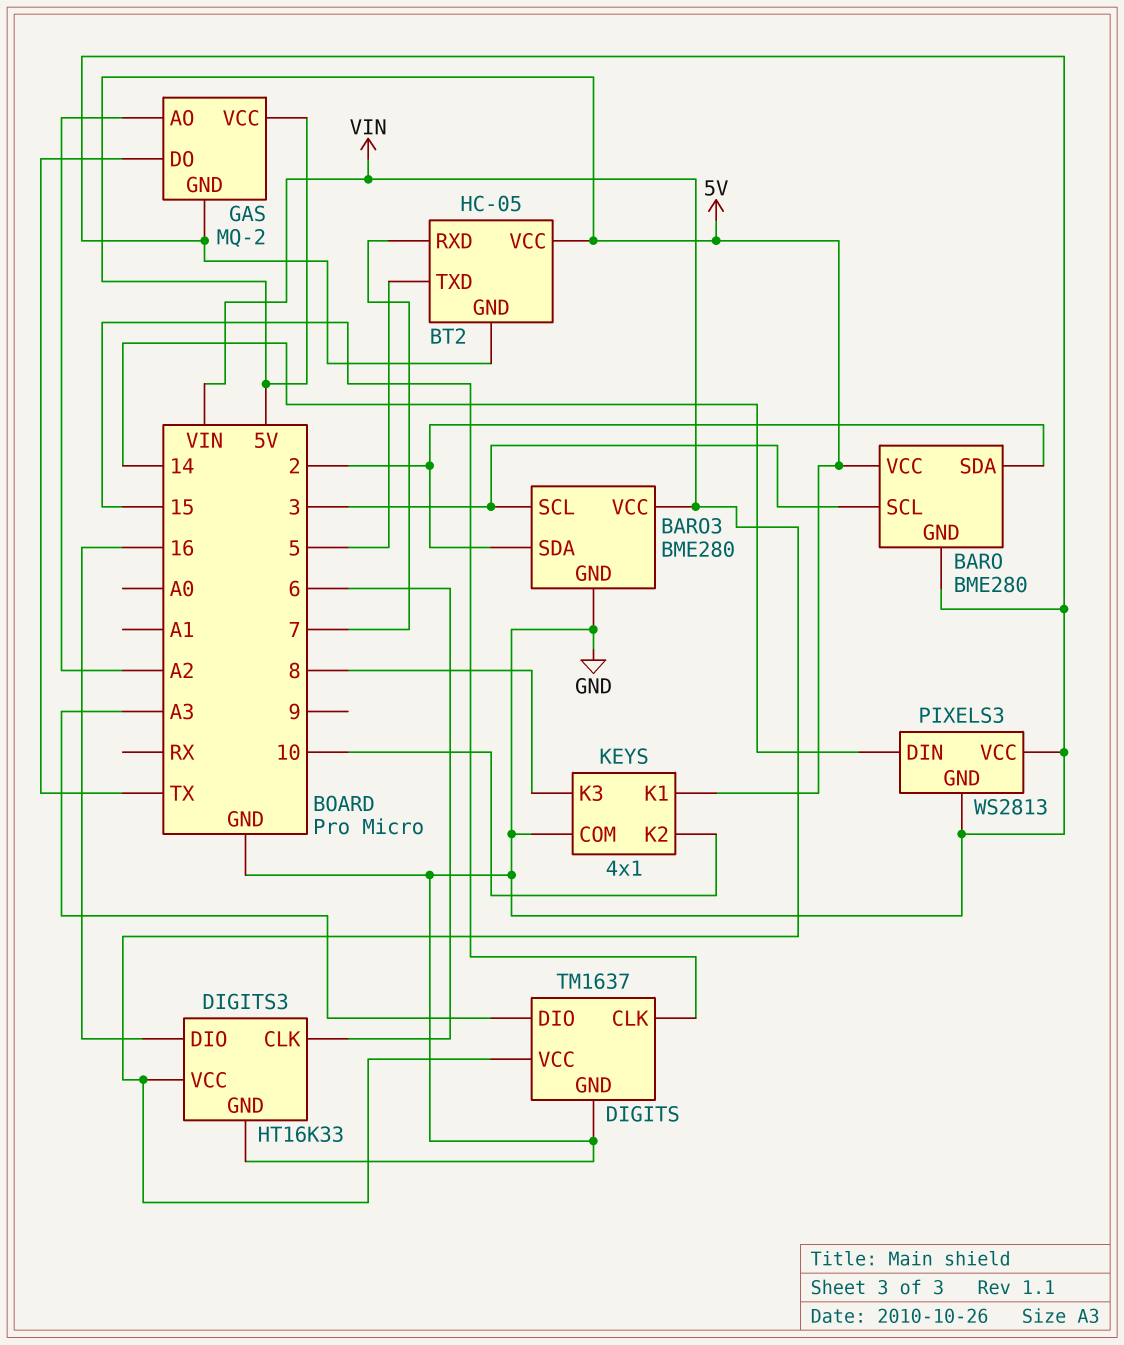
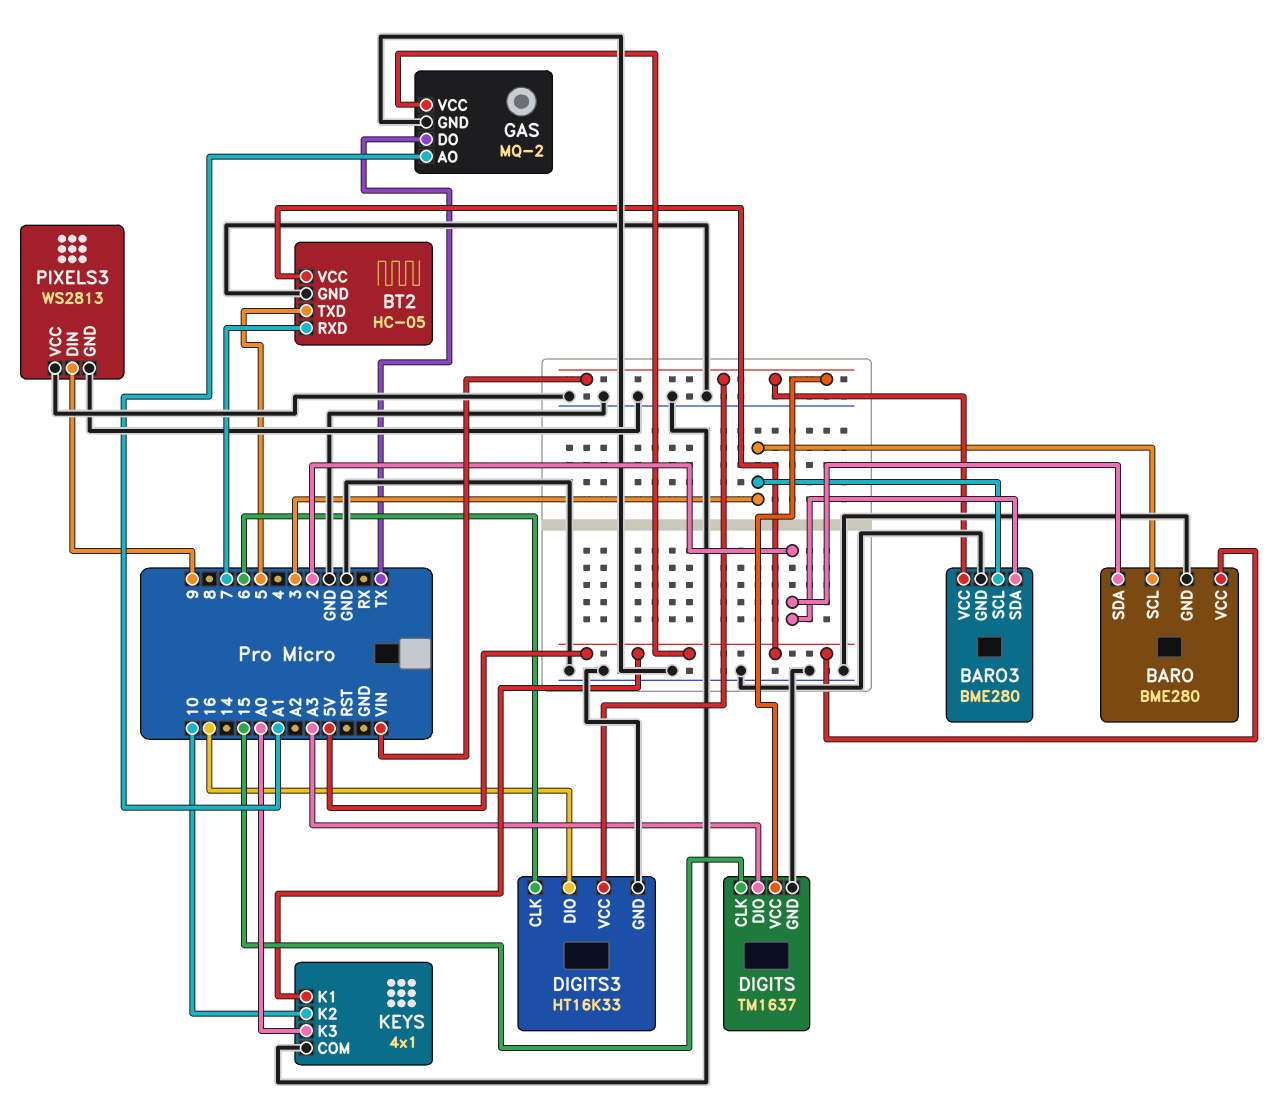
GAS pin AO: A2 -> A1
KEYS pin K3: 8 -> A0
PIXELS3 pin DIN: 14 -> 9

